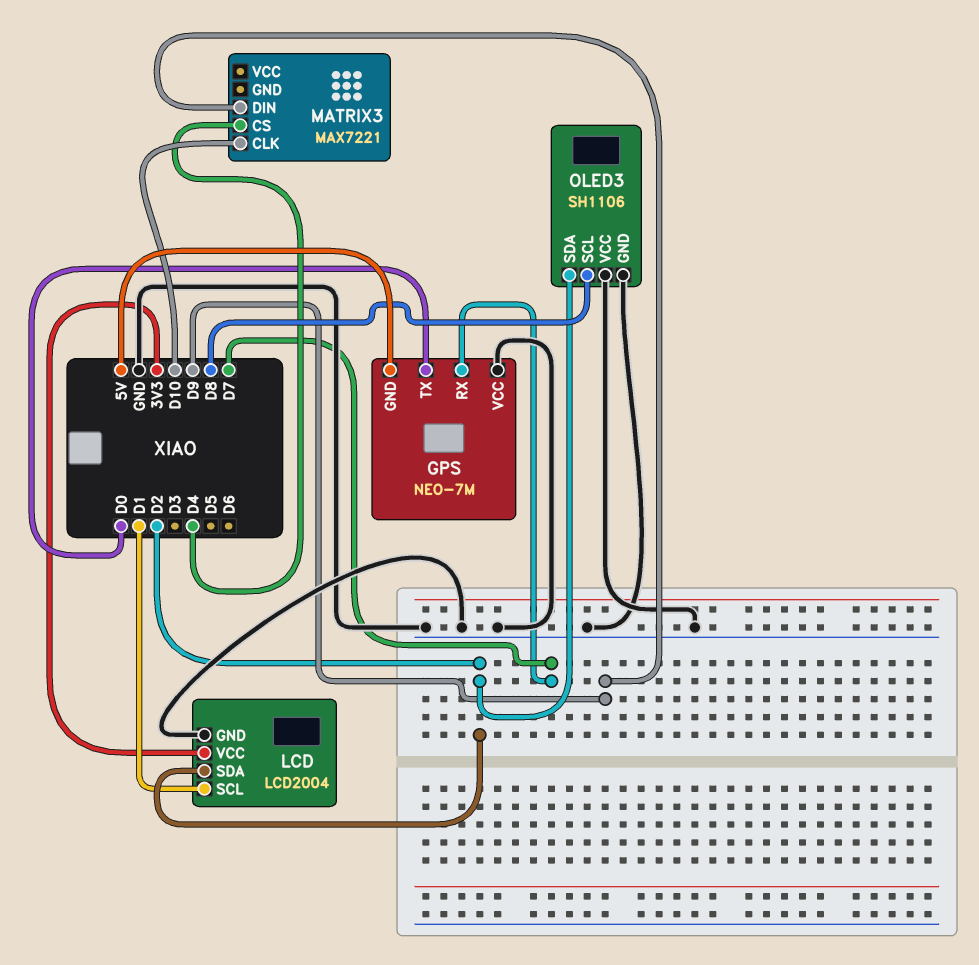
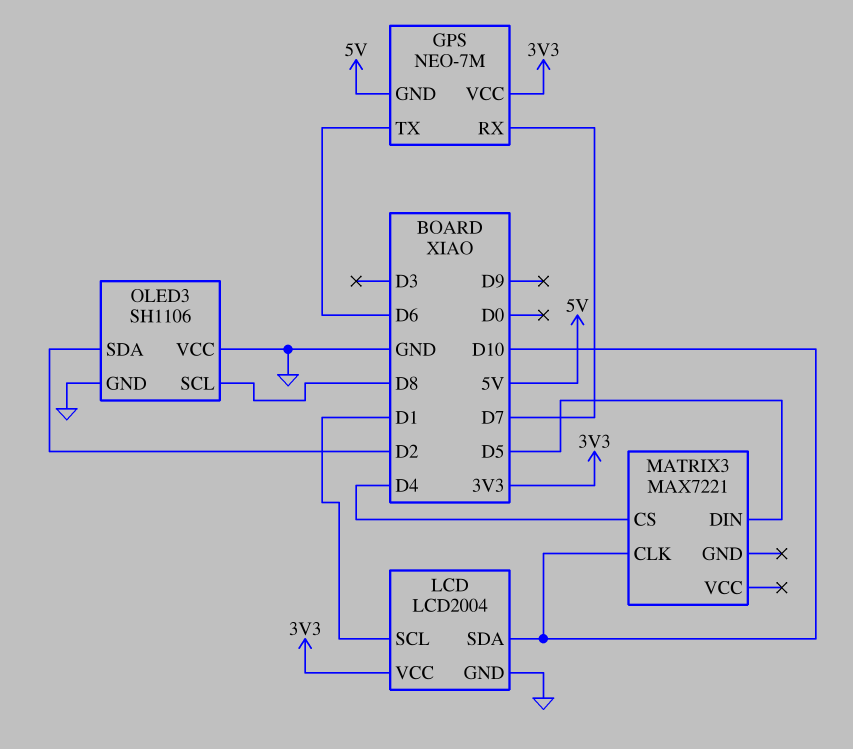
GPS pin TX: D0 -> D6
GPS pin VCC: GND -> 3V3
LCD pin SDA: D2 -> D10
MATRIX3 pin DIN: D9 -> D5

